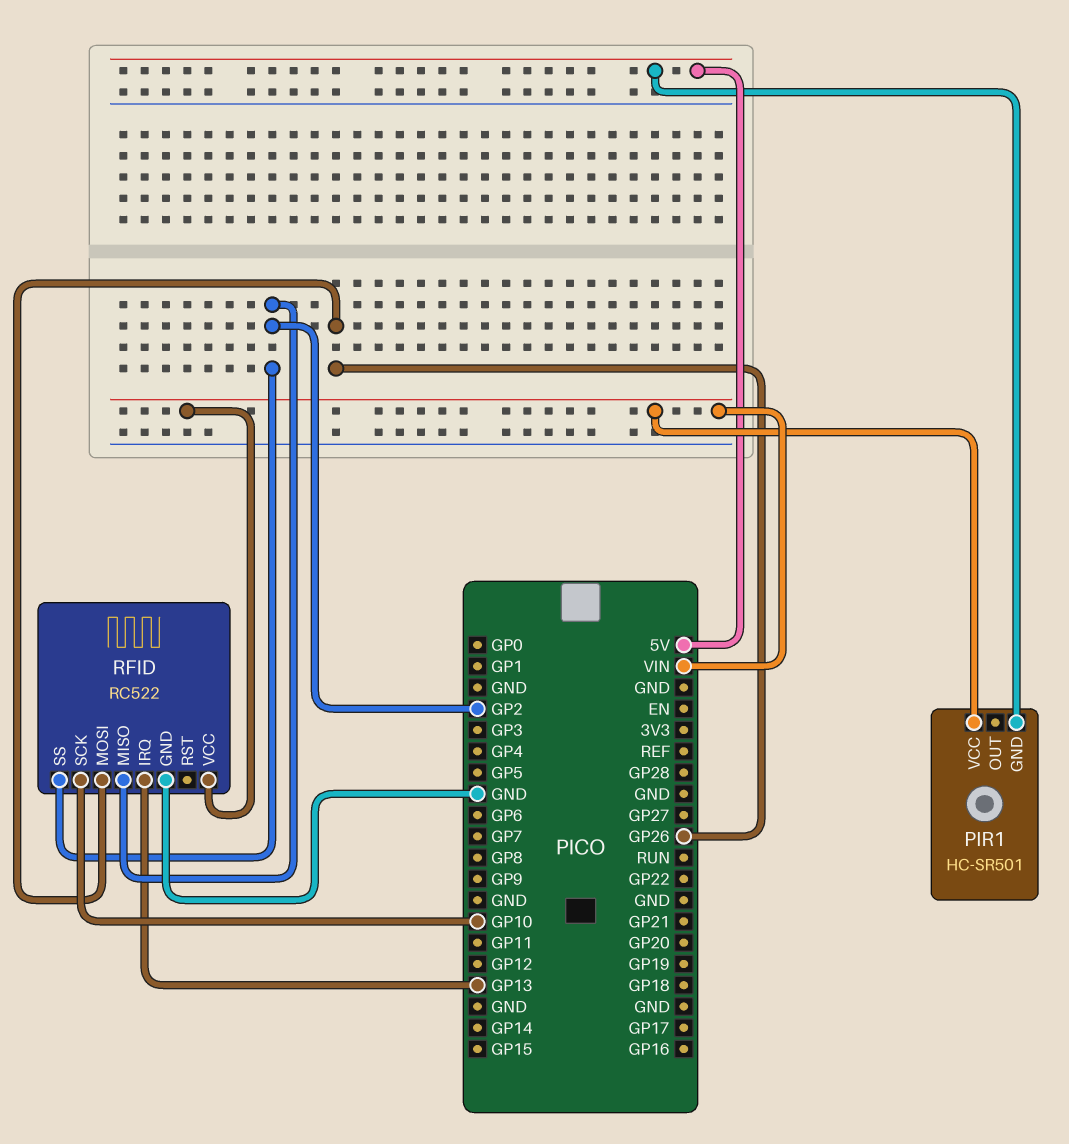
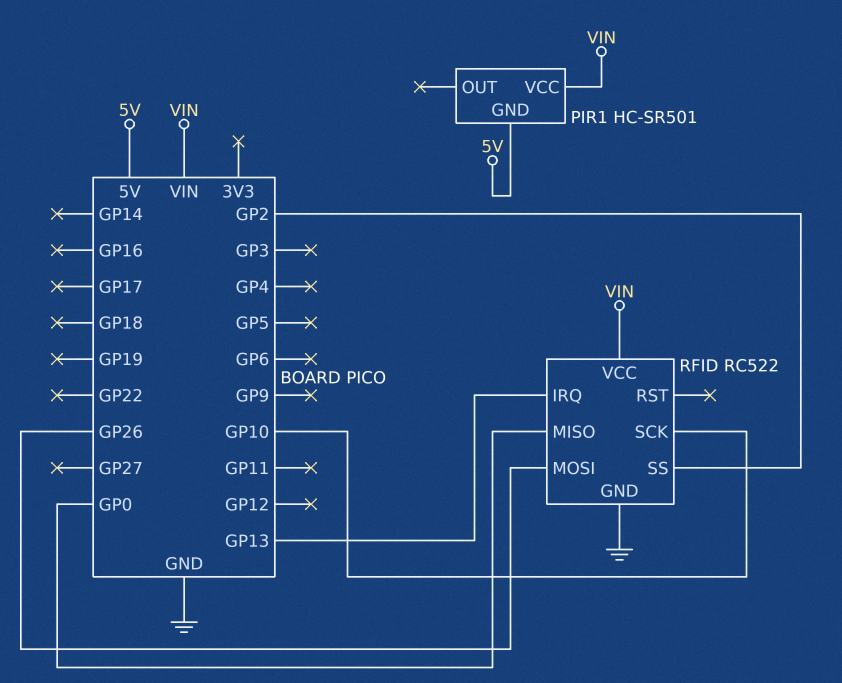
RFID pin MISO: GP2 -> GP0

